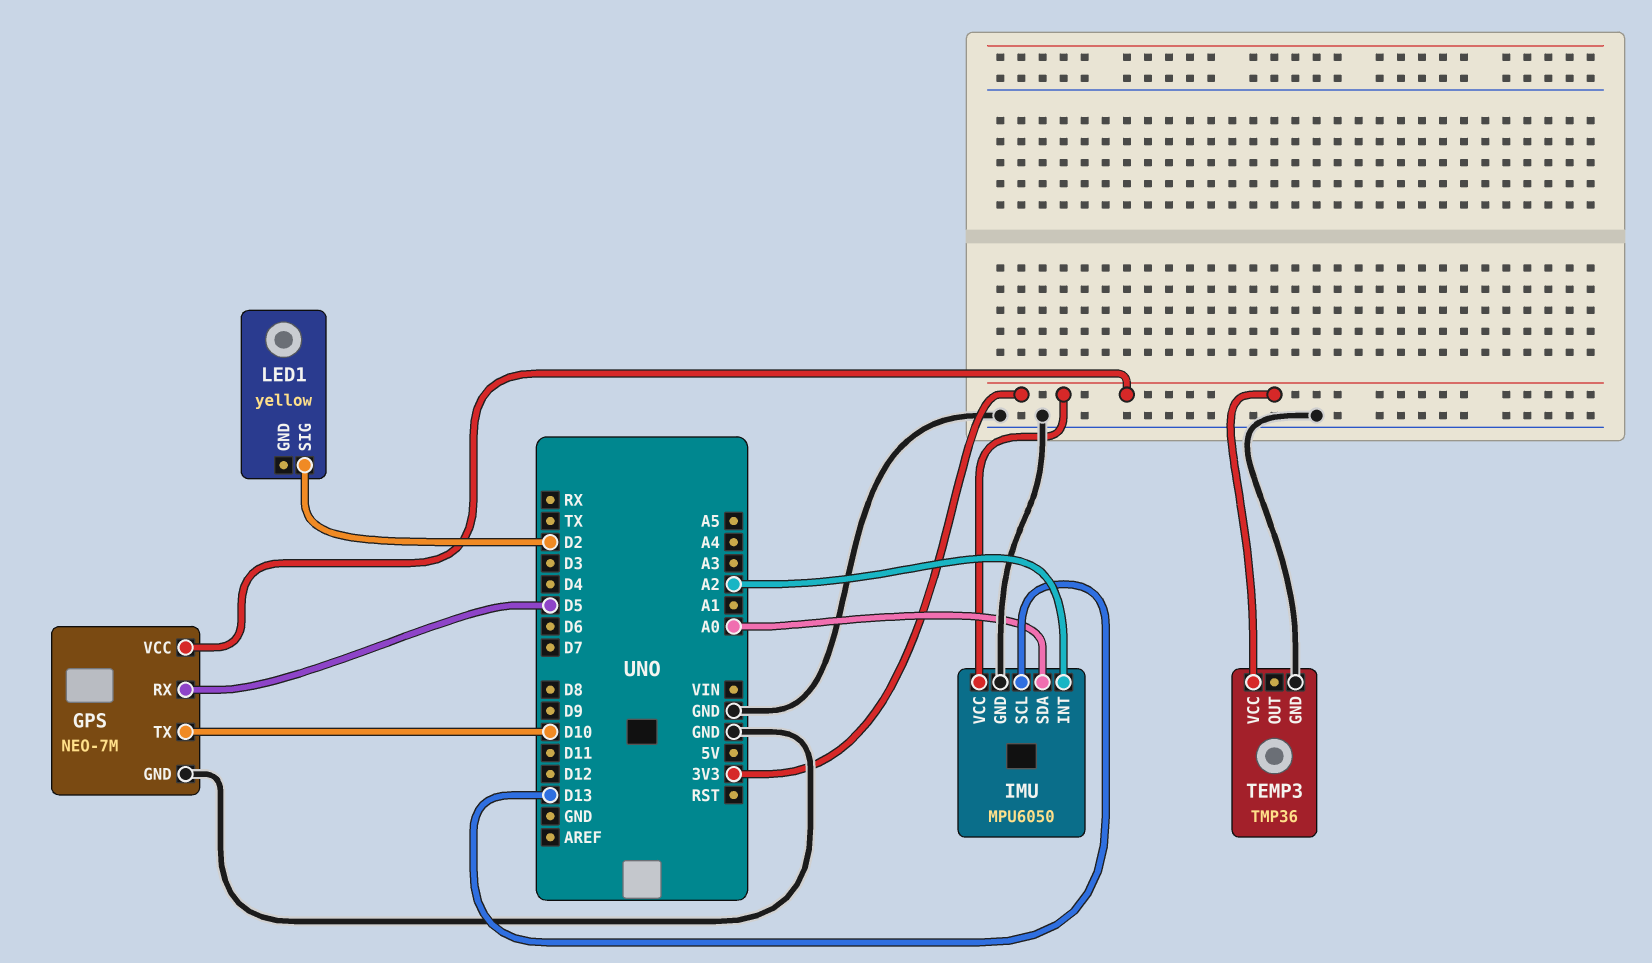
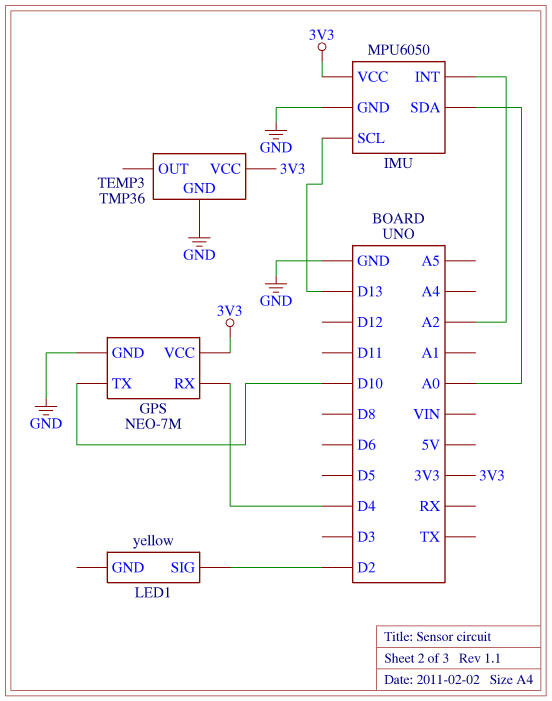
GPS pin RX: D5 -> D4

